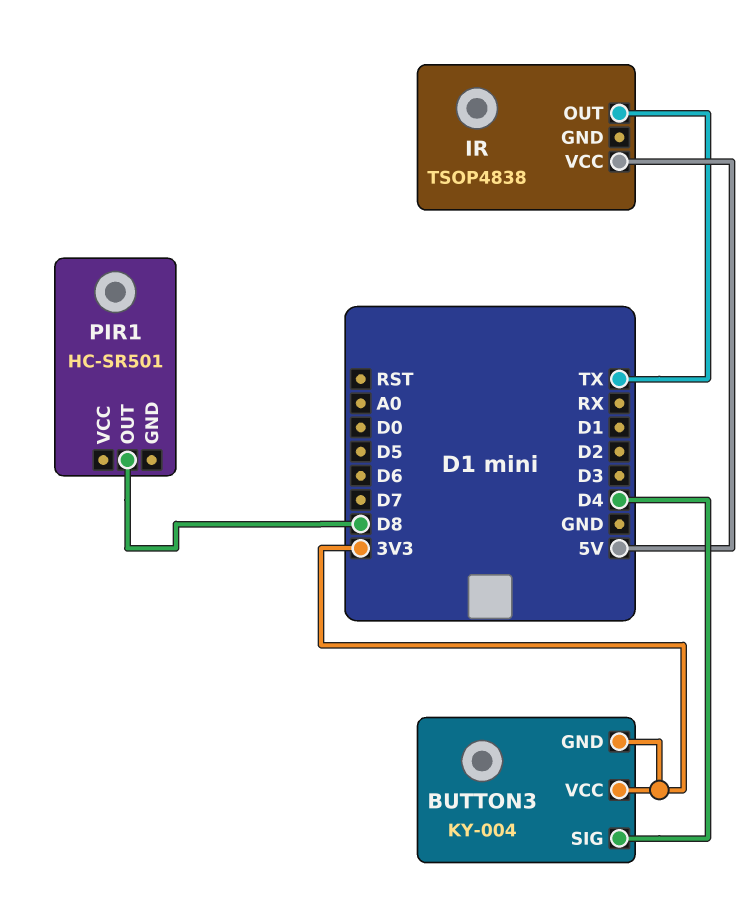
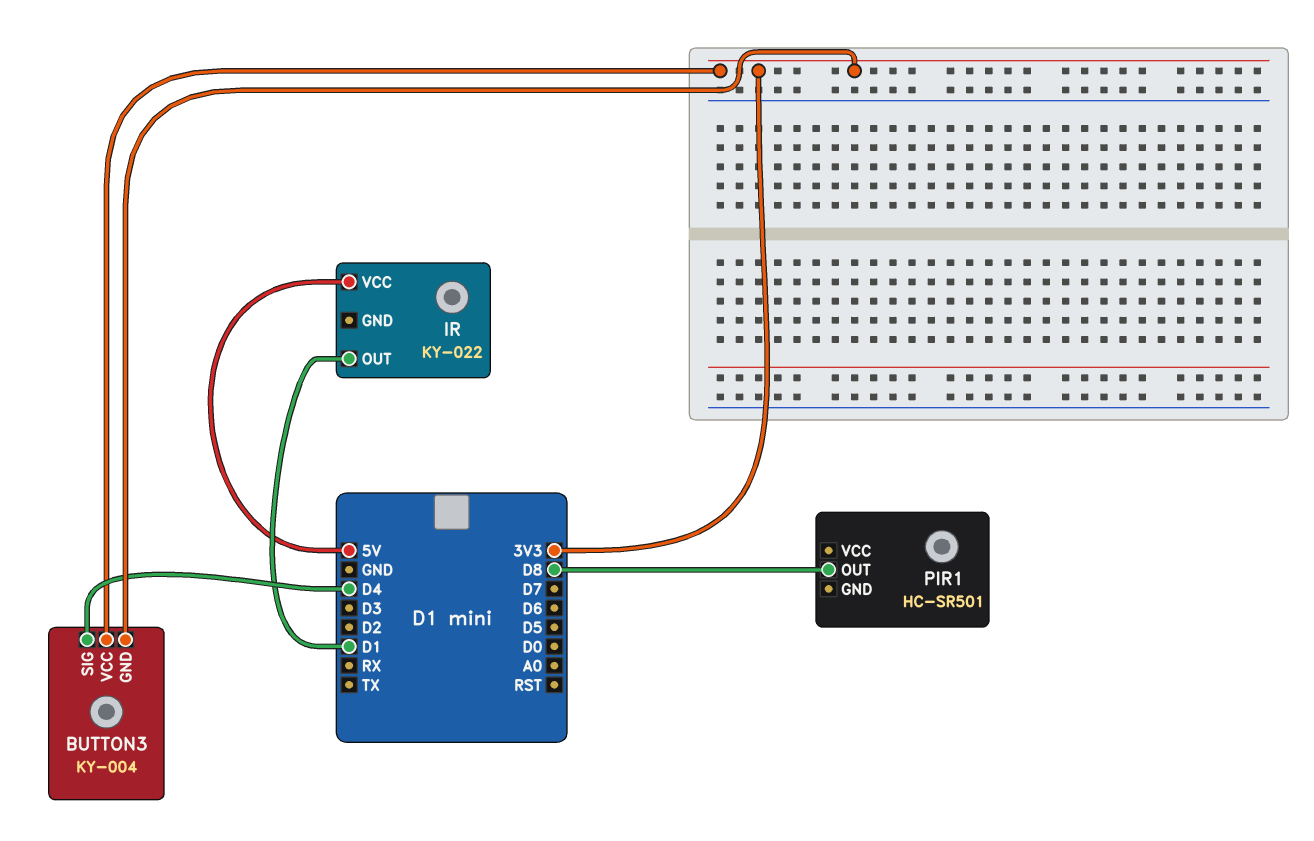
IR: TSOP4838 -> KY-022
IR pin OUT: TX -> D1

